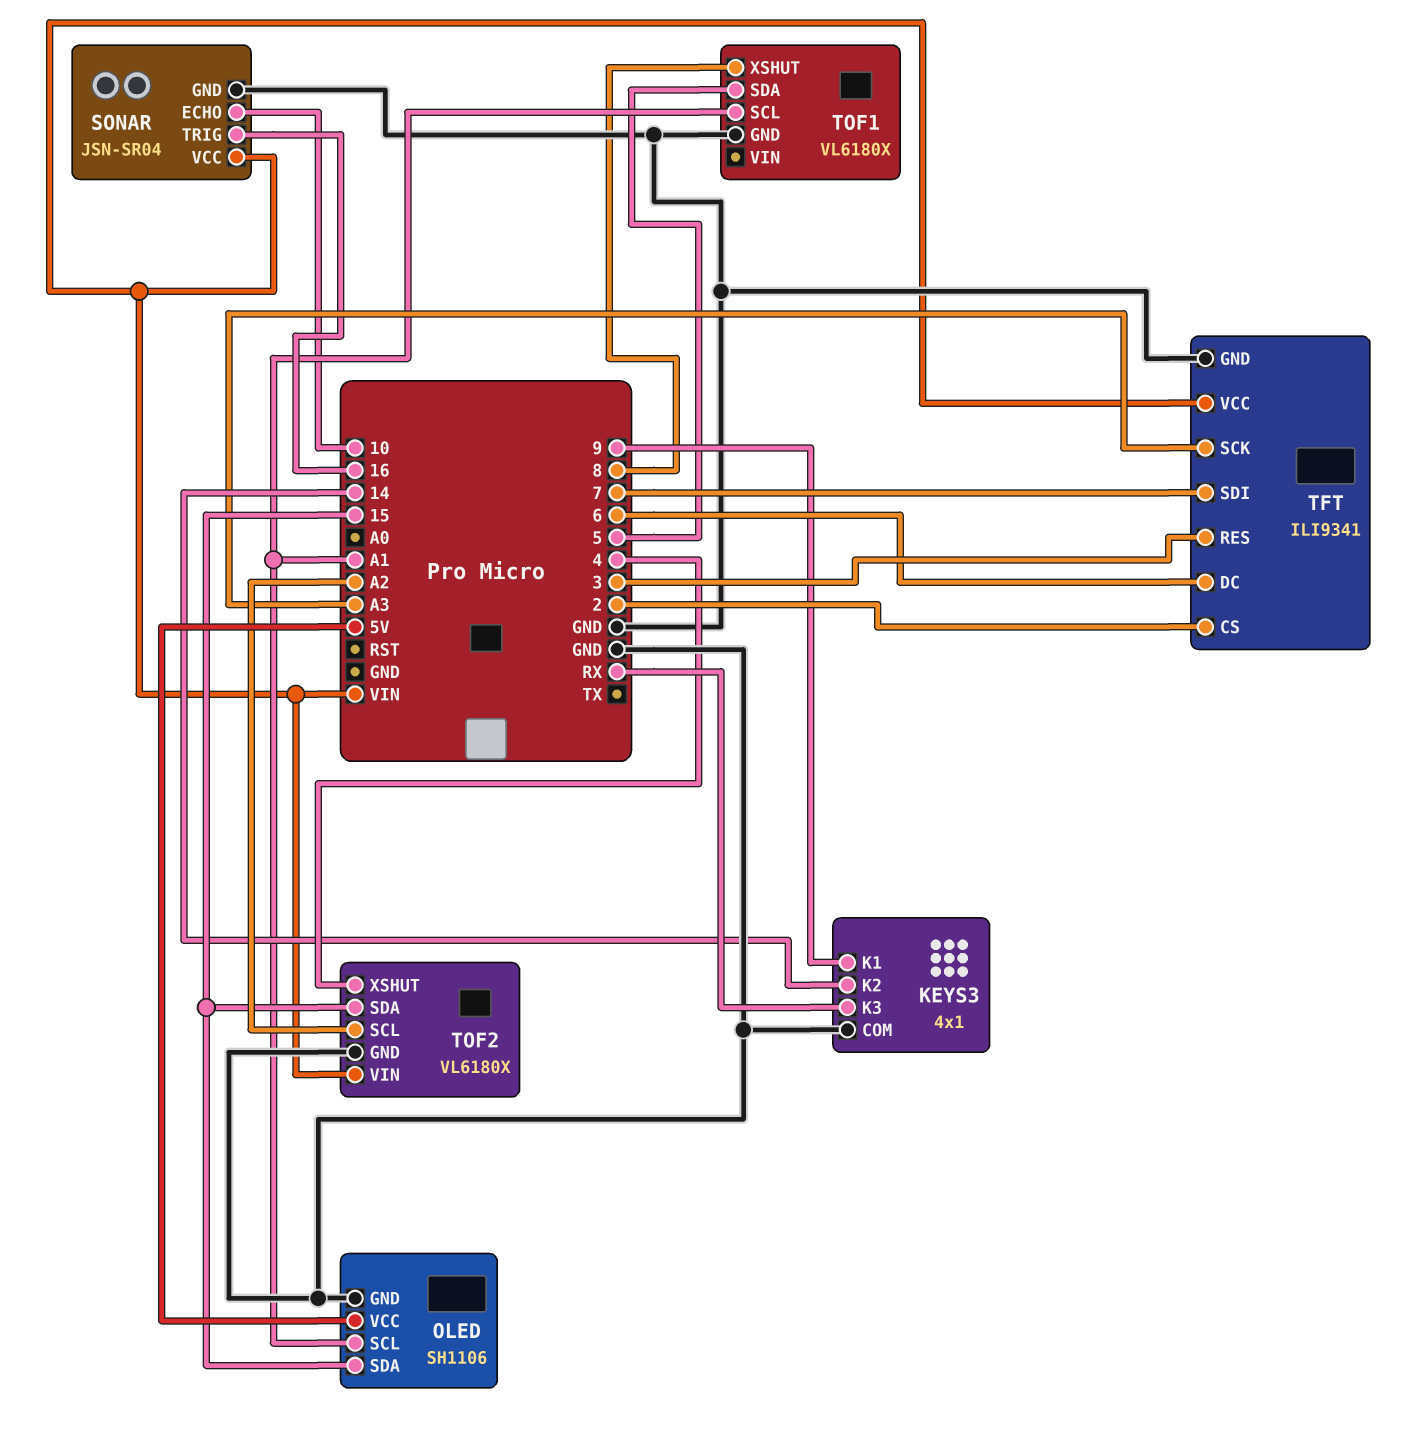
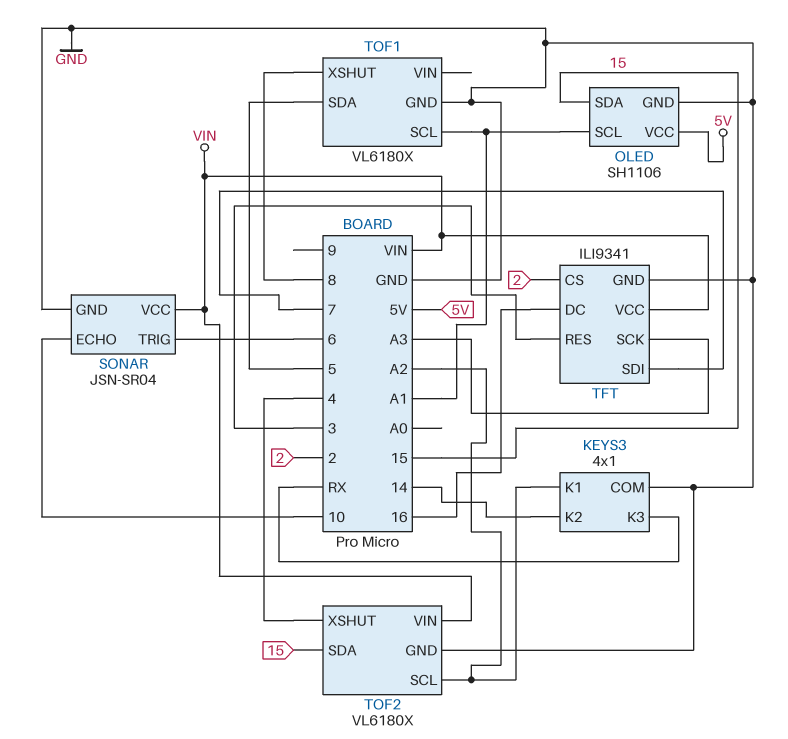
KEYS3 pin K1: 9 -> A2
SONAR pin TRIG: 16 -> 6
TFT pin DC: 6 -> 16

